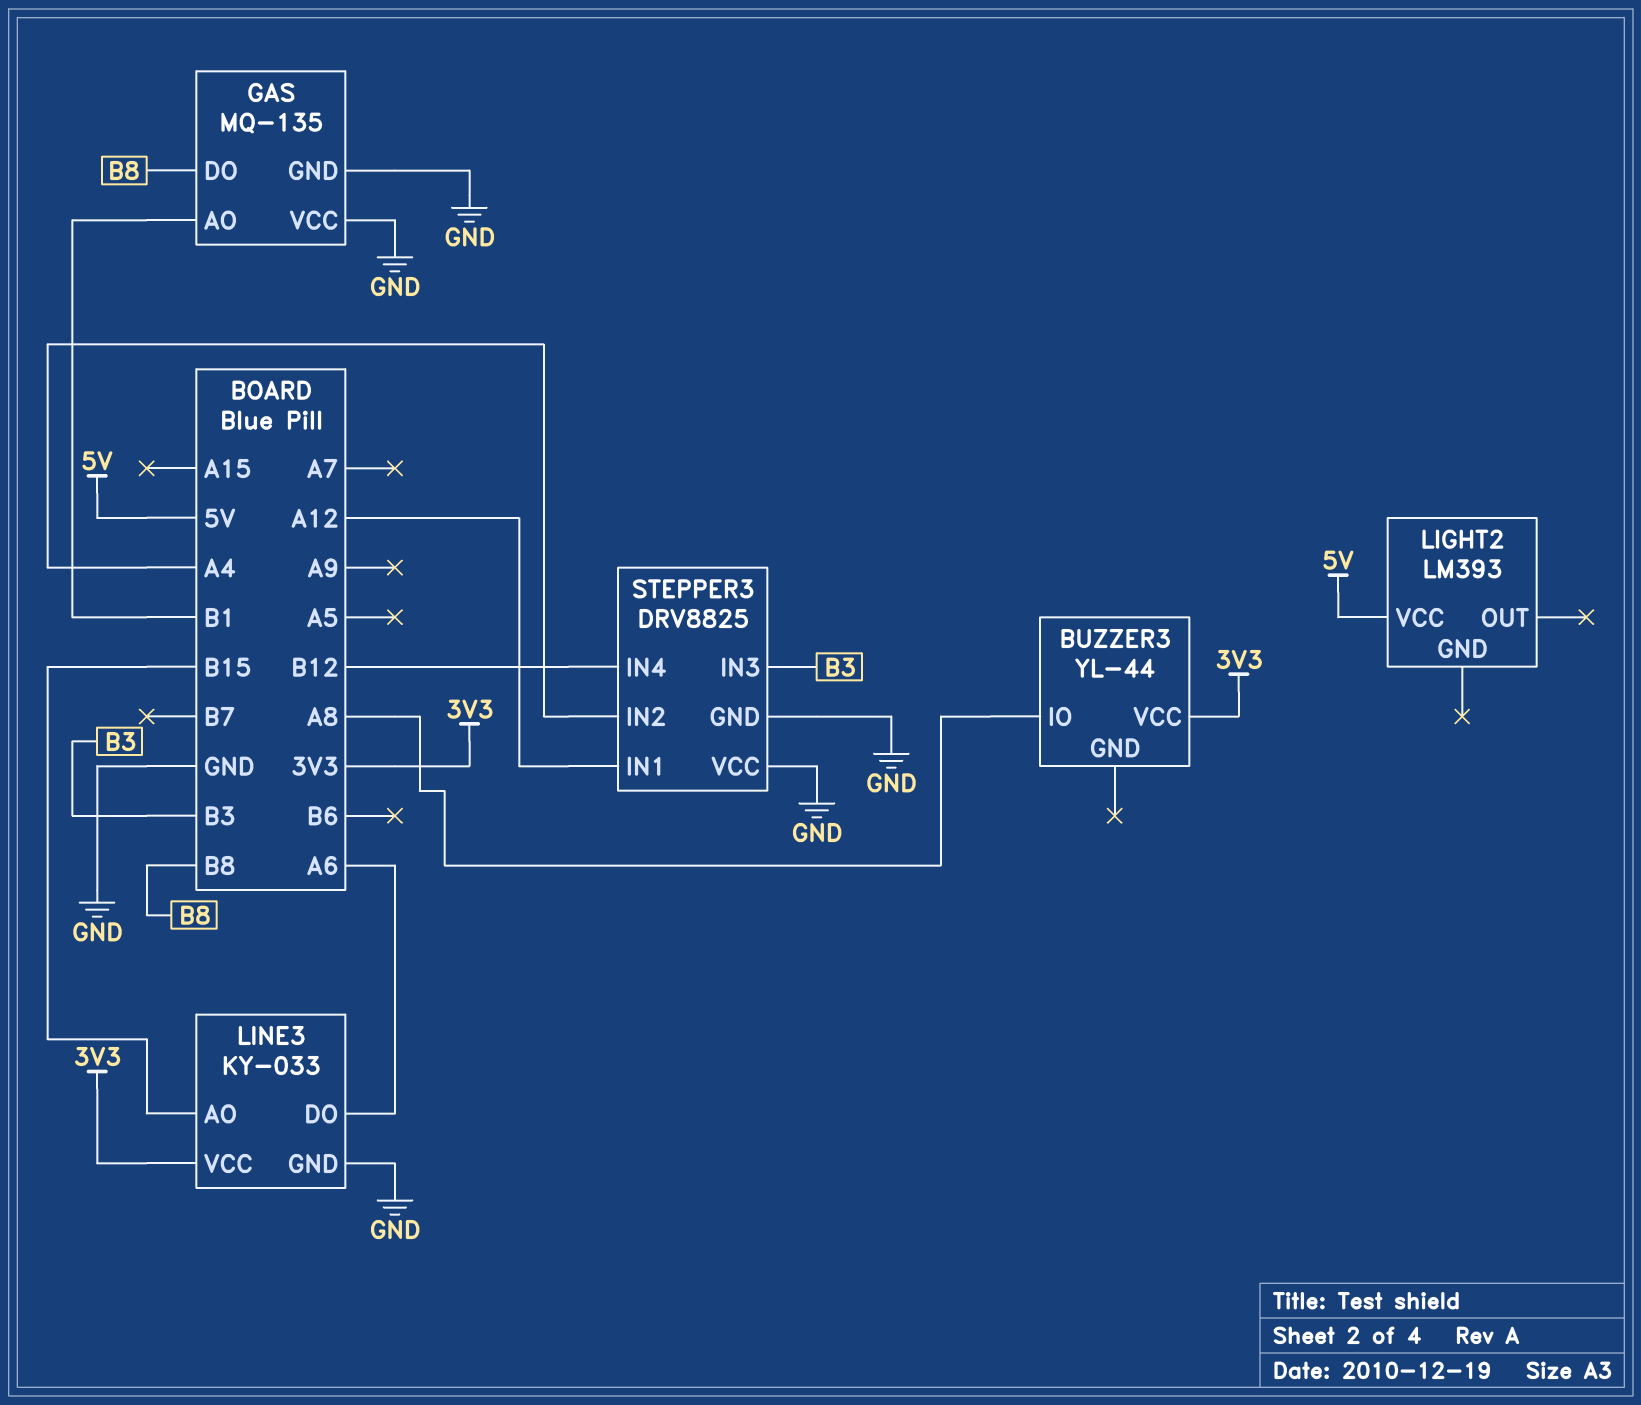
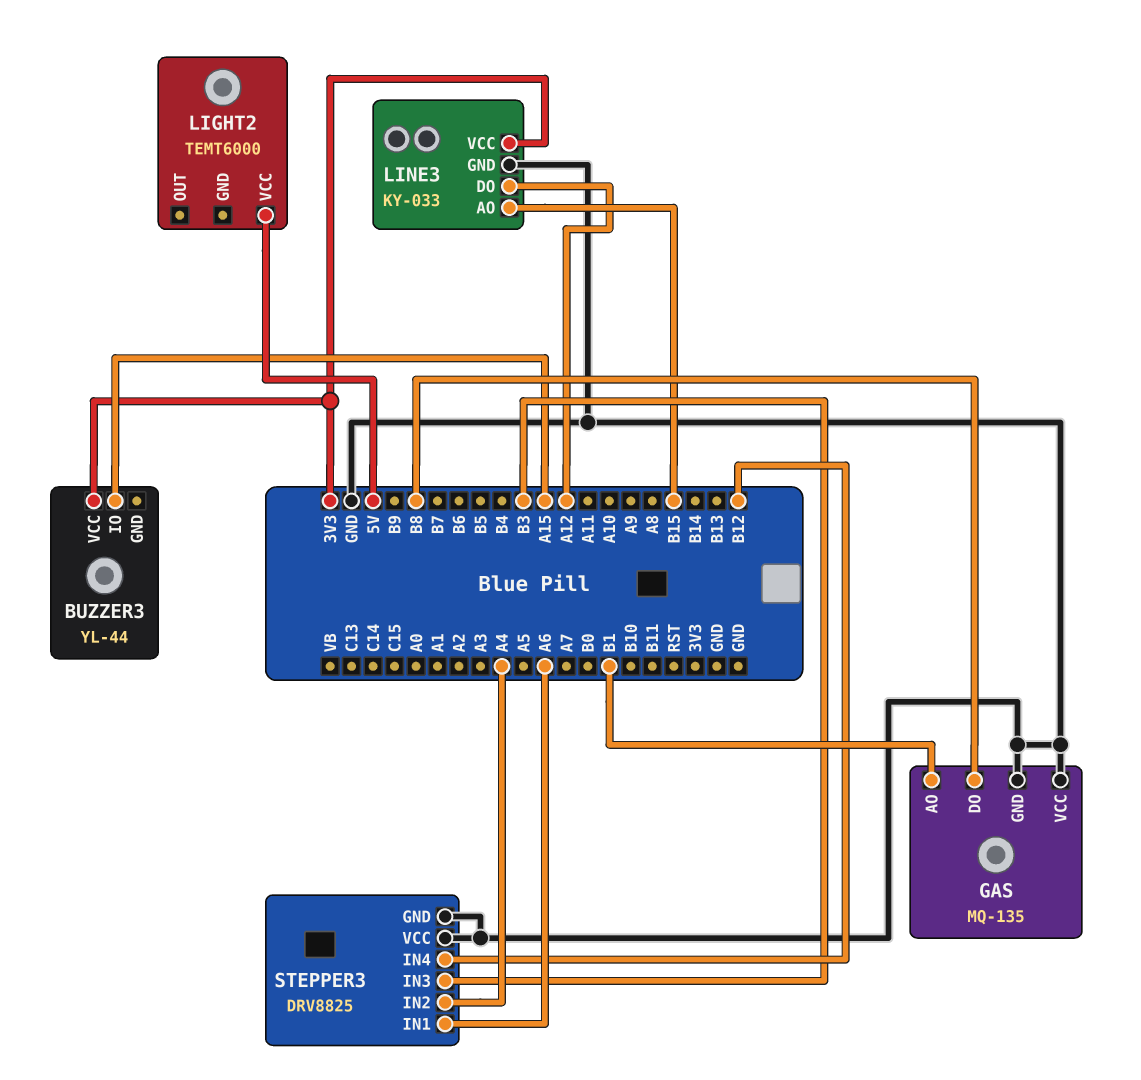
BUZZER3 pin IO: A8 -> A15
LIGHT2: LM393 -> TEMT6000
LINE3 pin DO: A6 -> A12
STEPPER3 pin IN1: A12 -> A6

